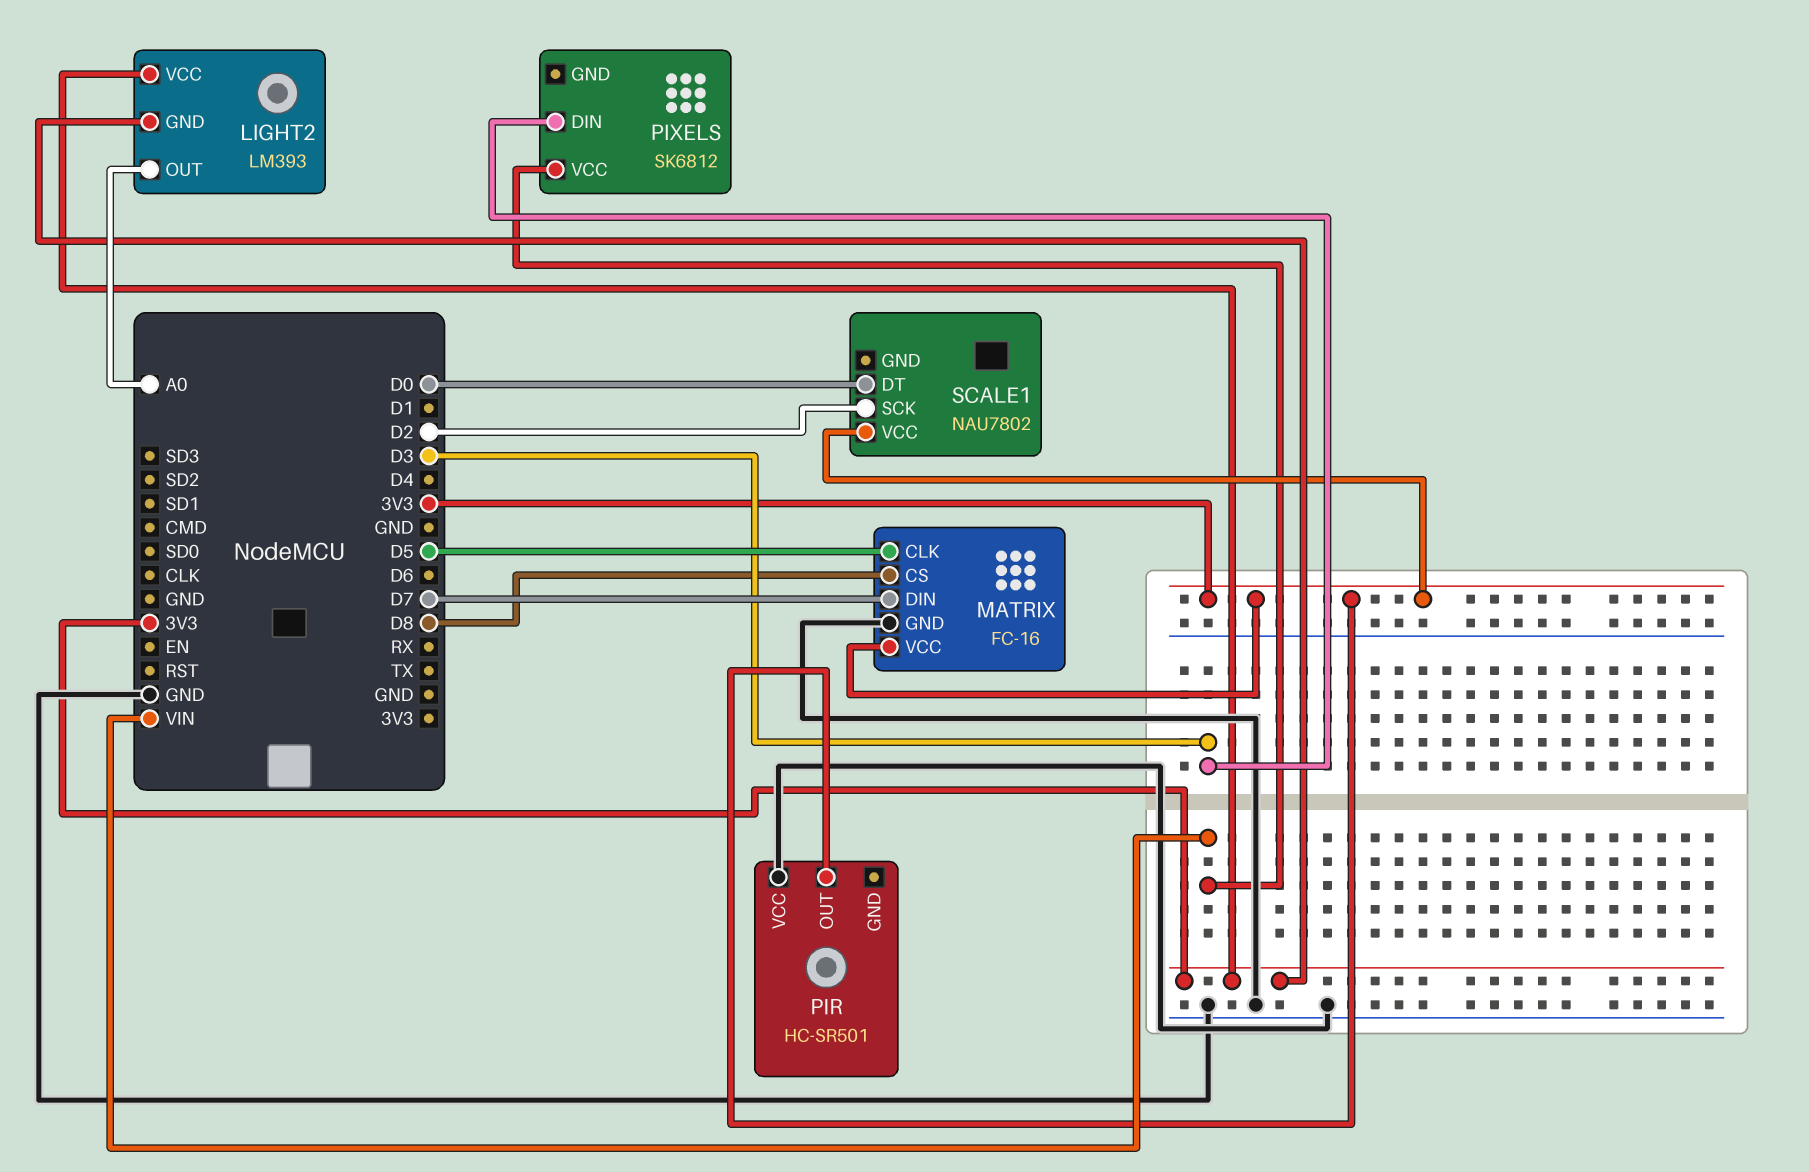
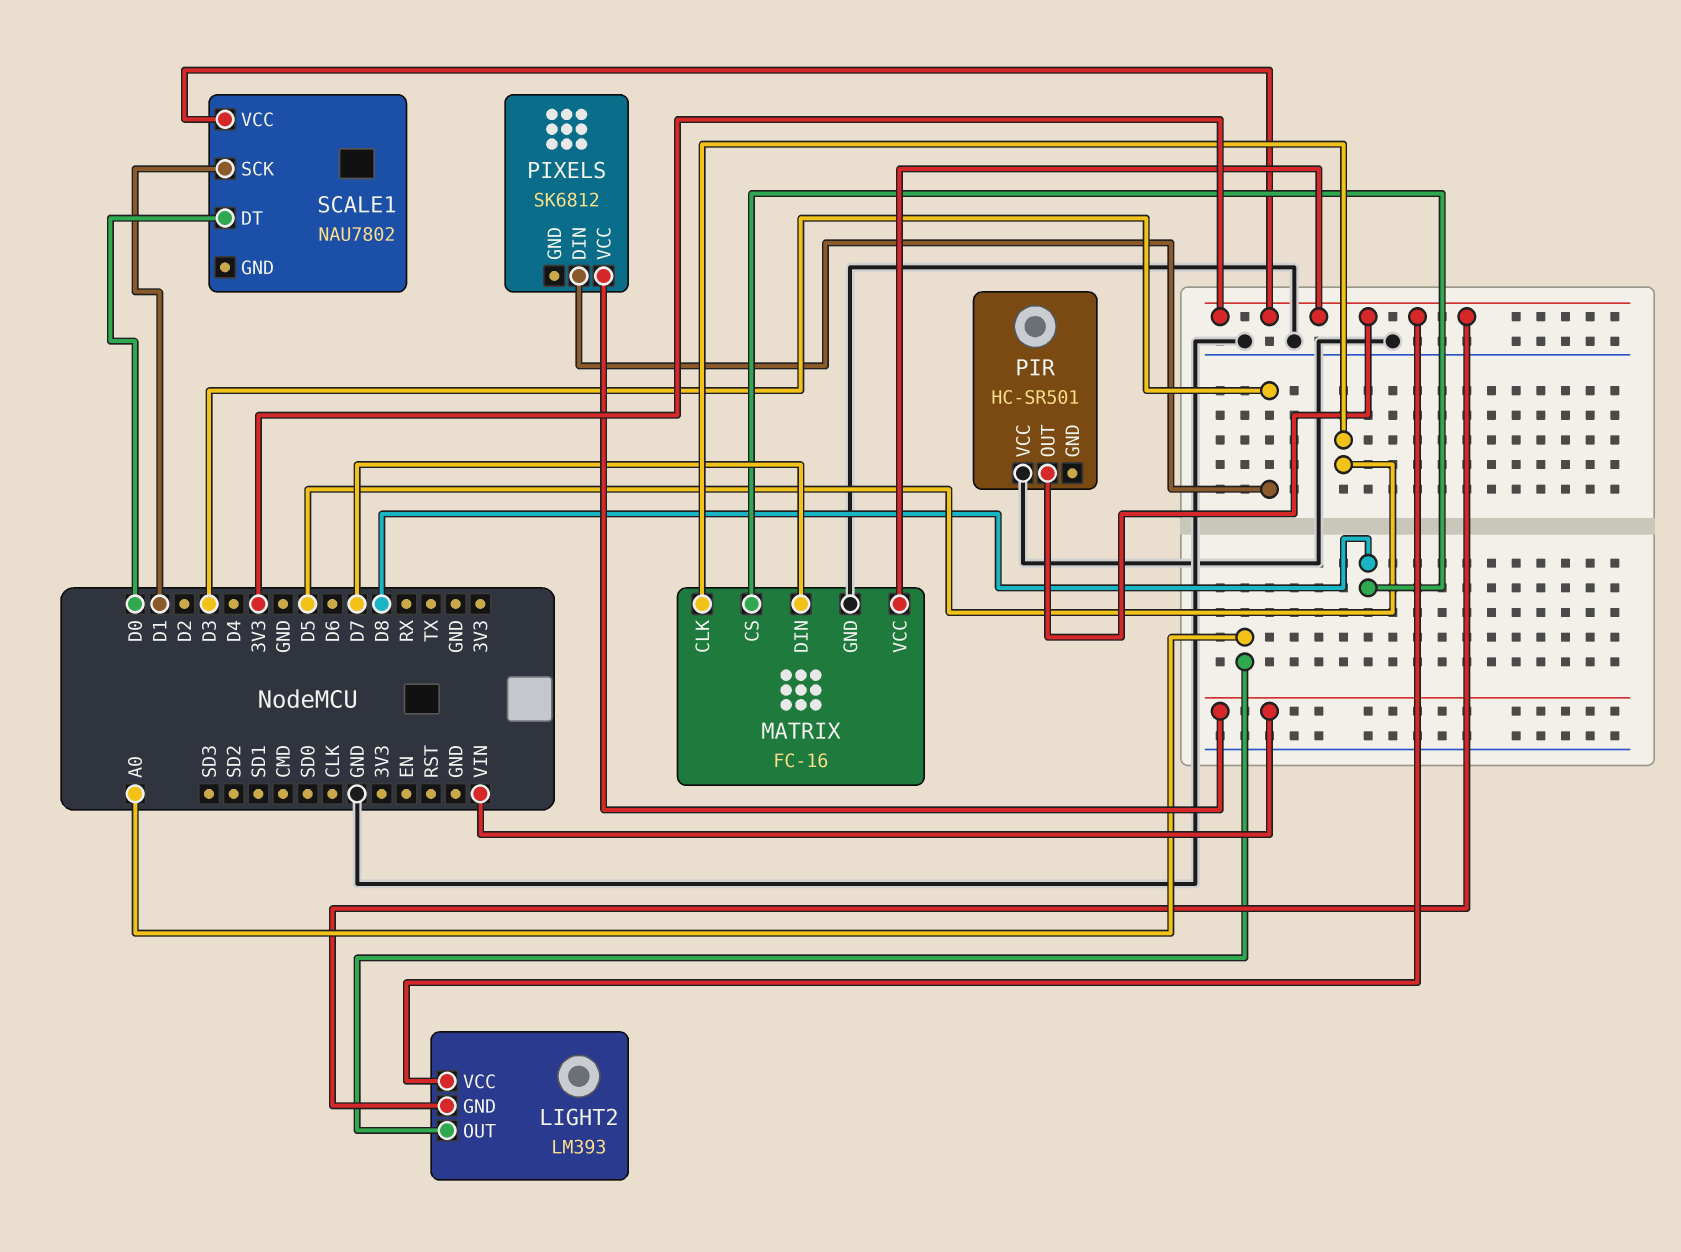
SCALE1 pin SCK: D2 -> D1

